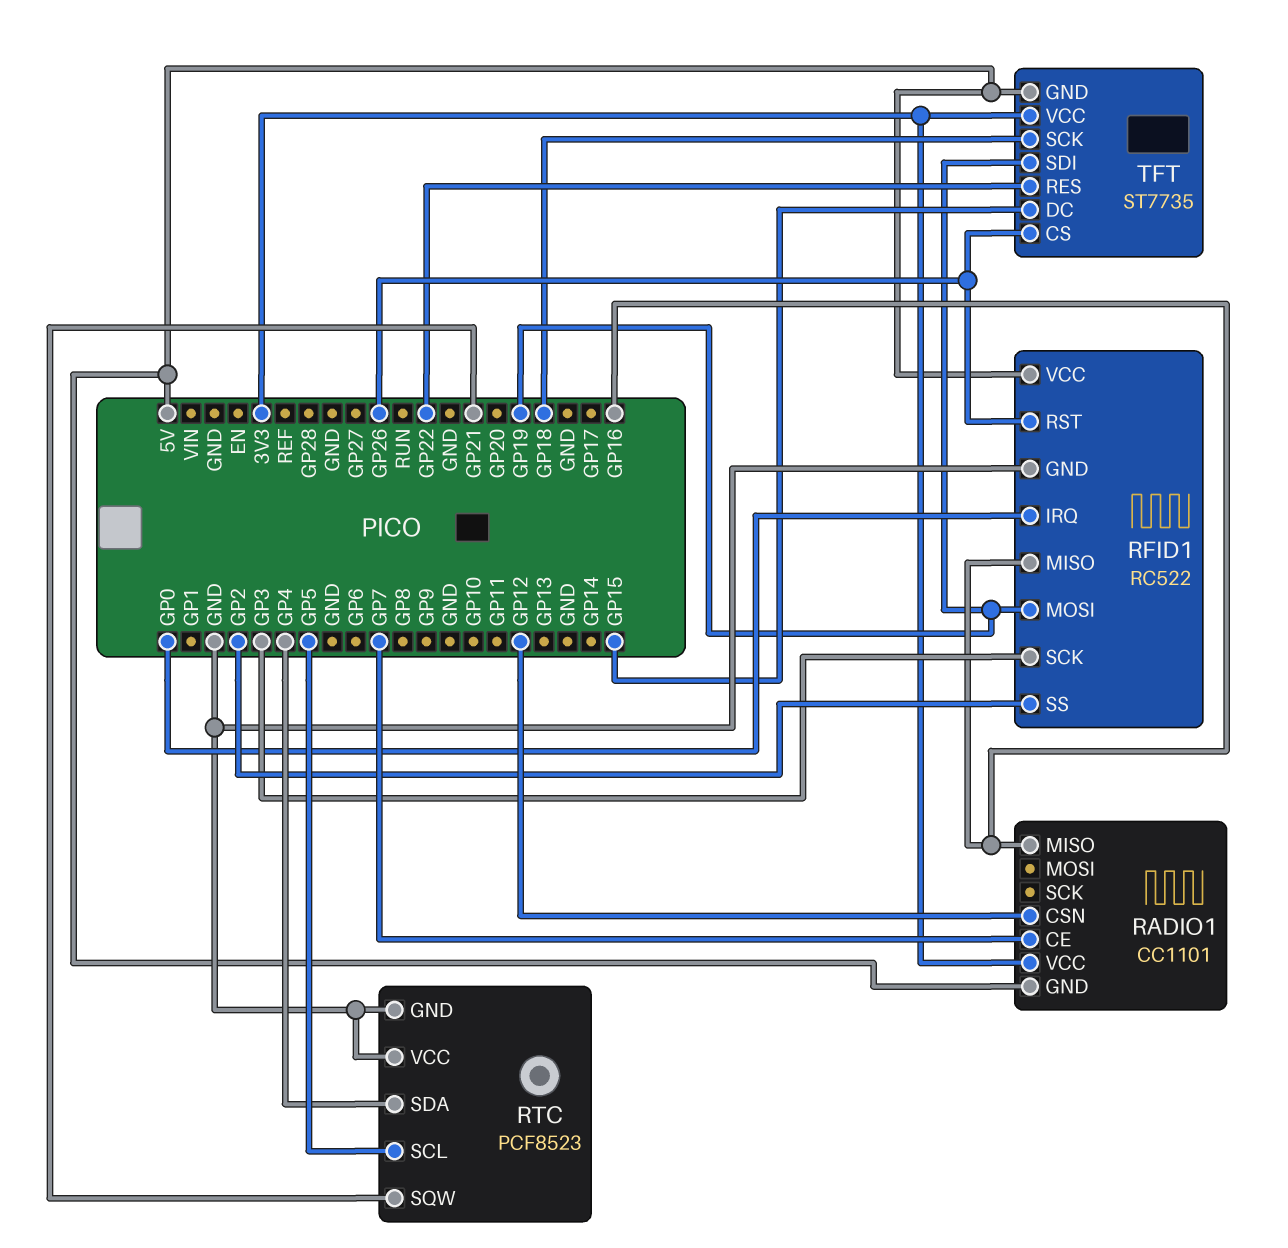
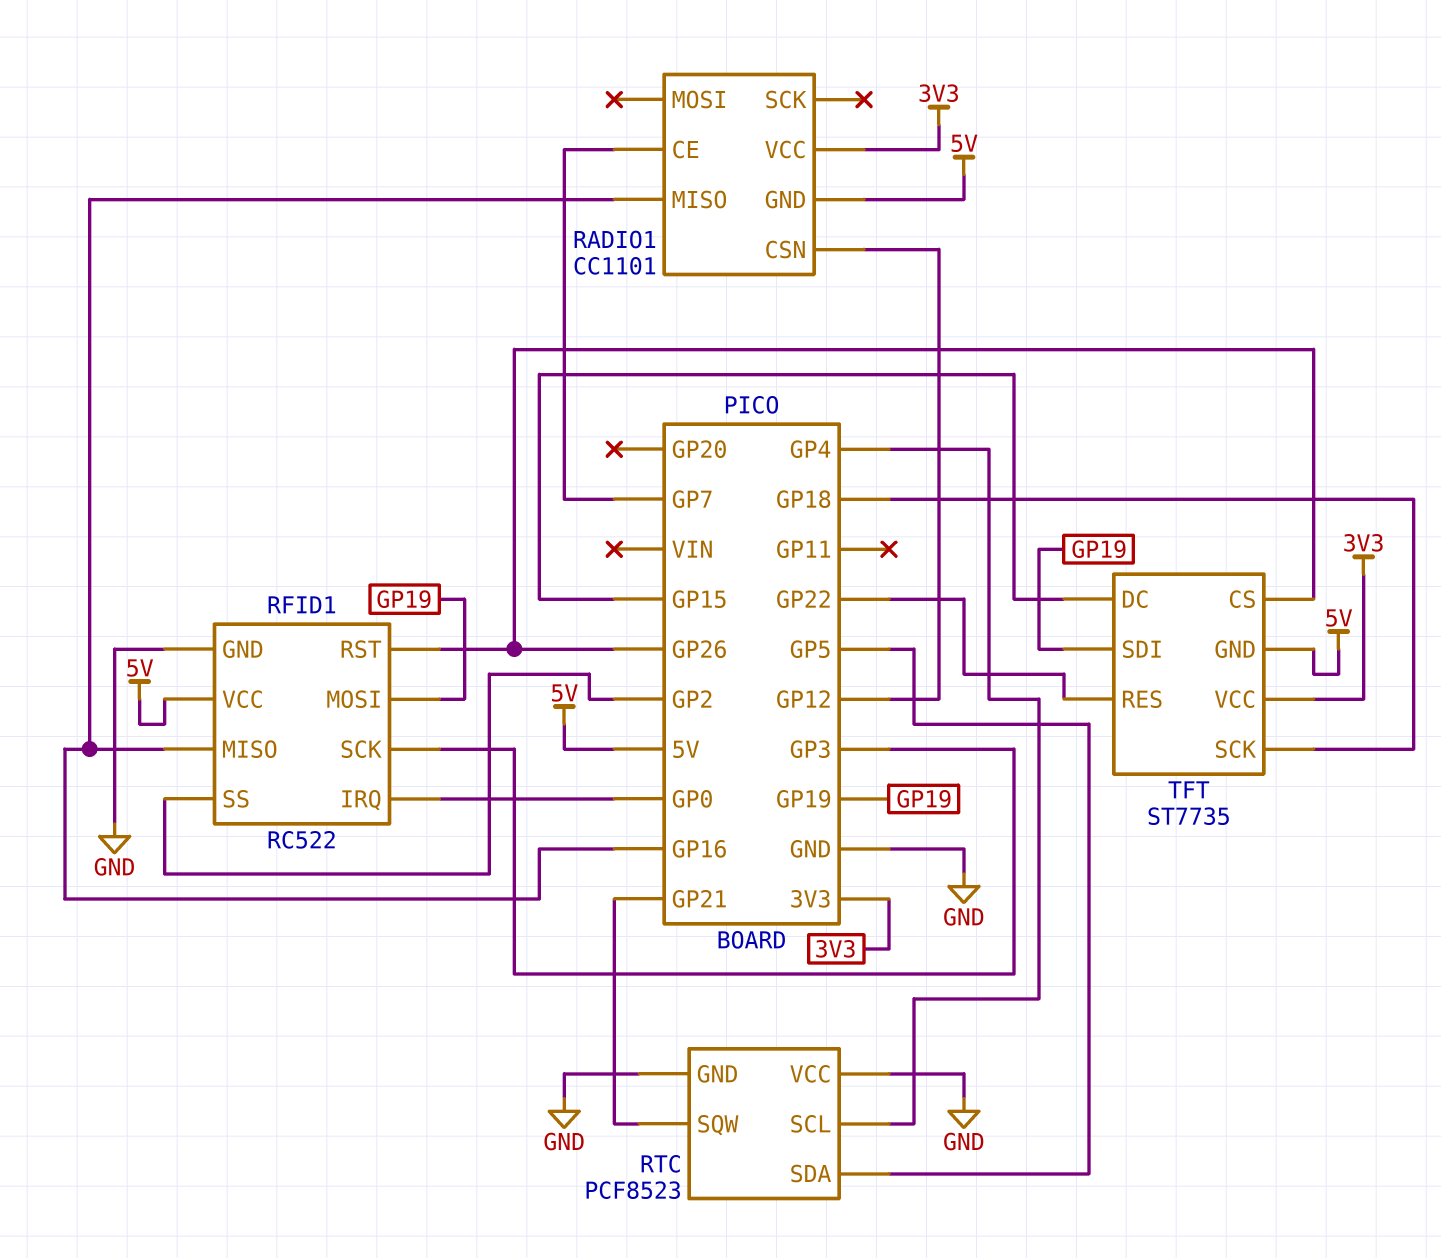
RTC pin SCL: GP5 -> GP4
RTC pin SDA: GP4 -> GP5

